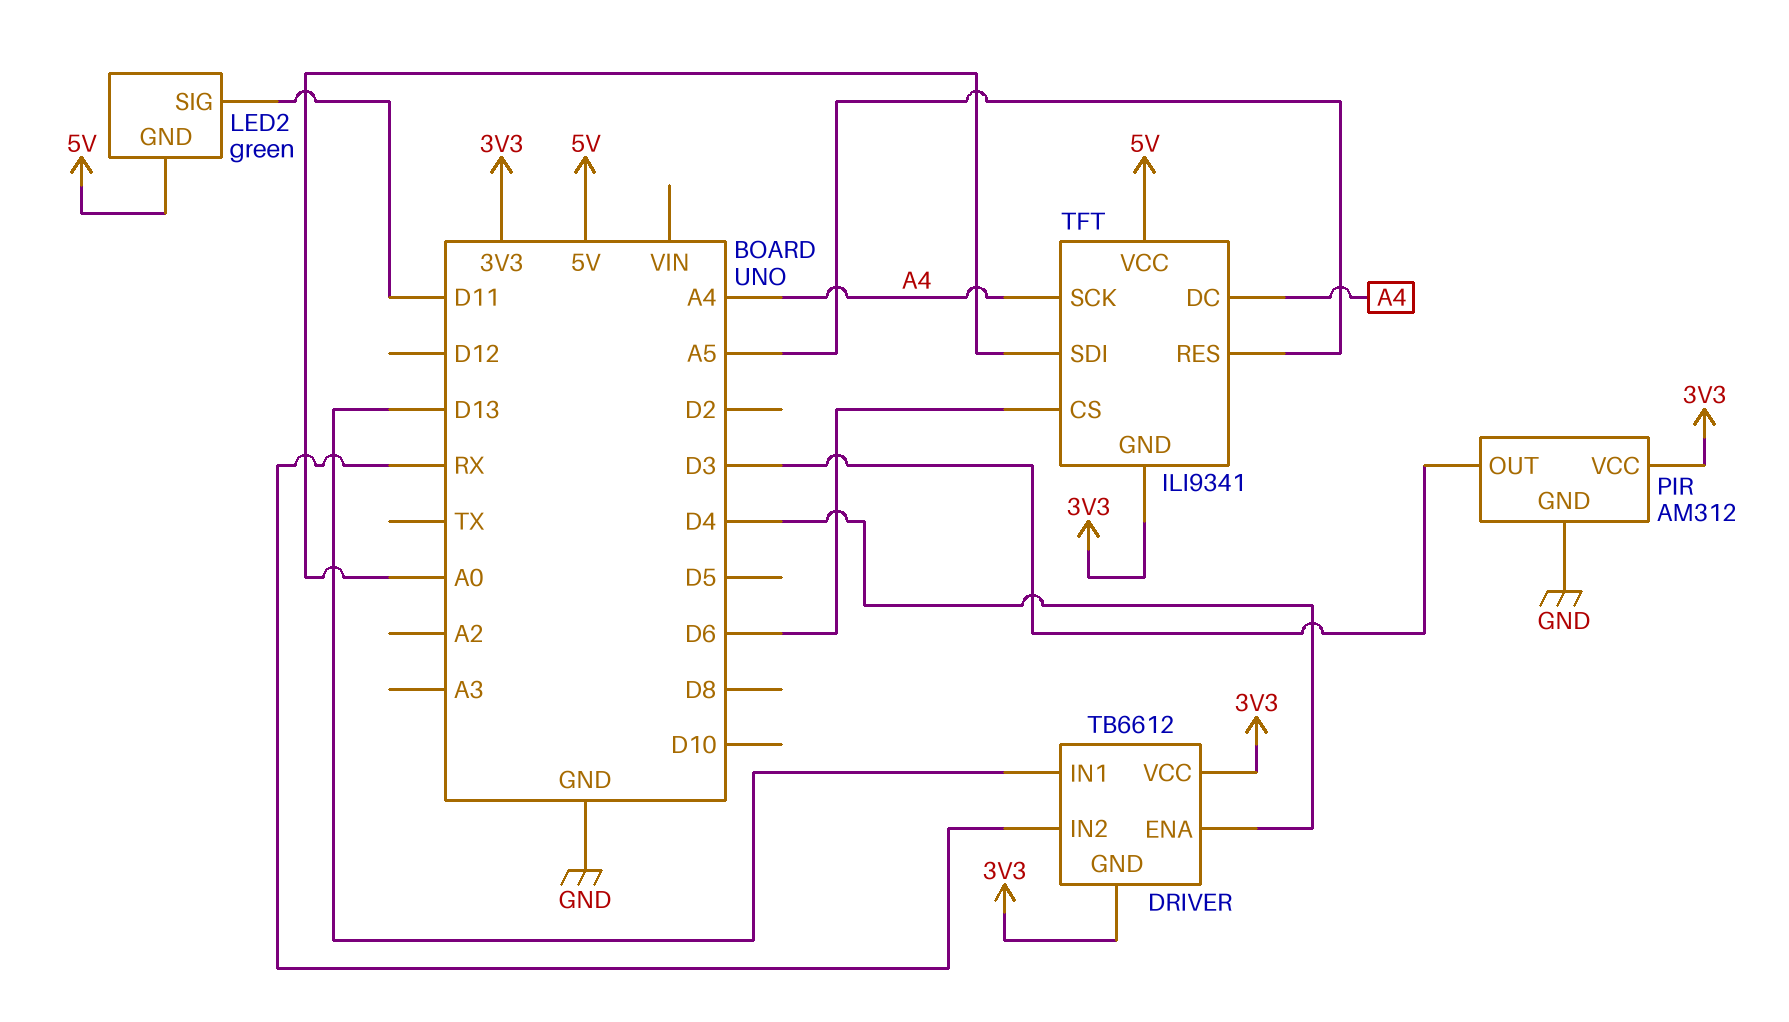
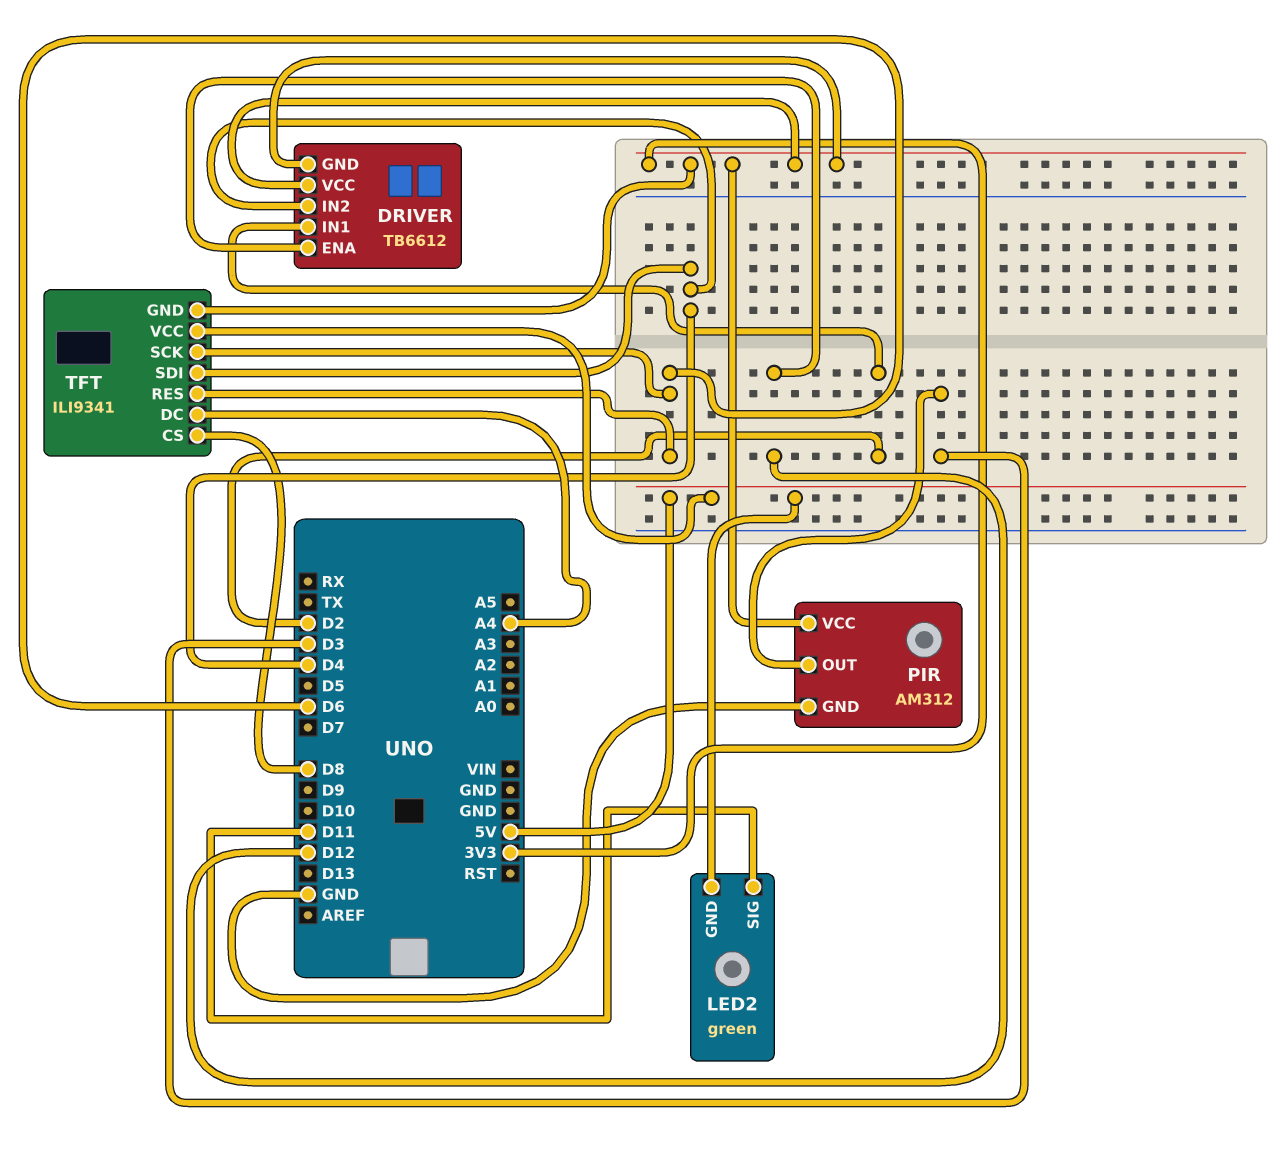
DRIVER pin ENA: D4 -> D12
DRIVER pin IN1: D13 -> D2
DRIVER pin IN2: RX -> D4
TFT pin CS: D6 -> D8
TFT pin RES: A5 -> D6
TFT pin SCK: A4 -> D6
TFT pin SDI: A0 -> D4

